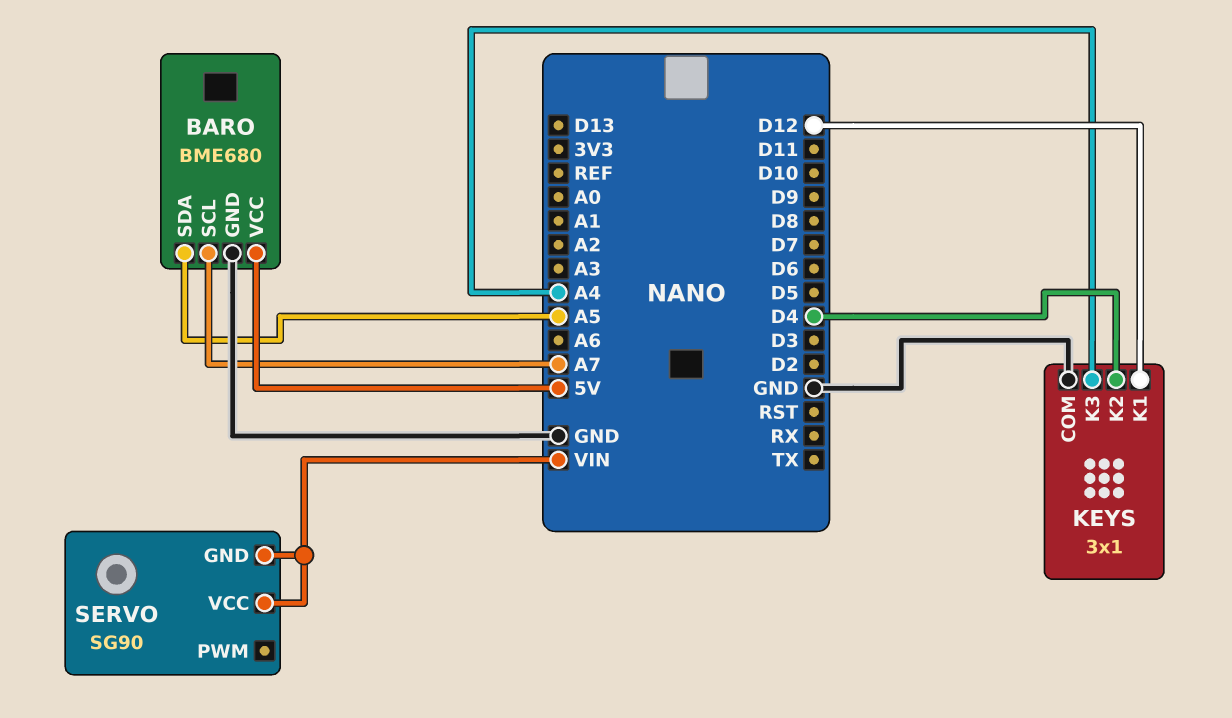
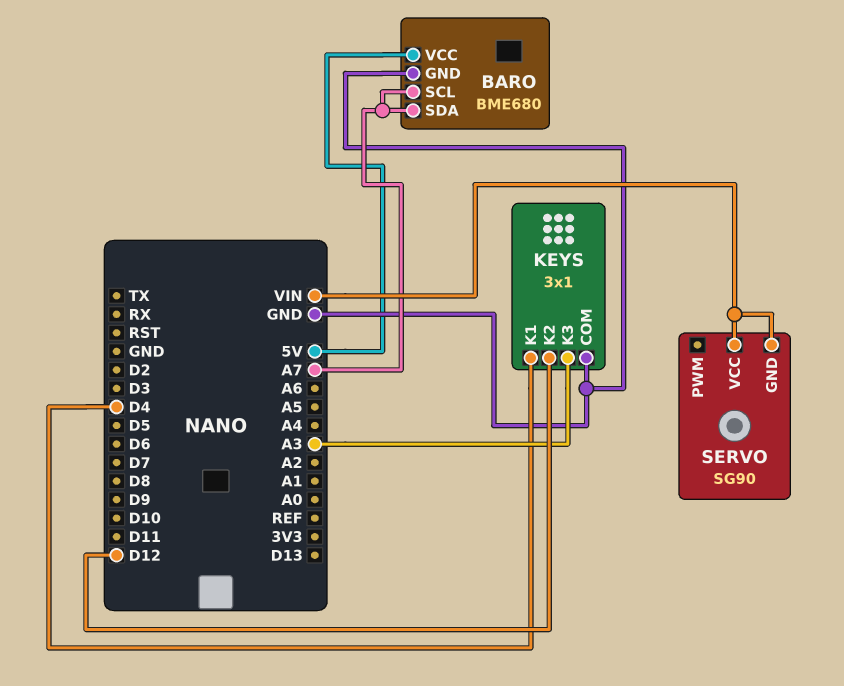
BARO pin SDA: A5 -> A7
KEYS pin K1: D12 -> D4
KEYS pin K2: D4 -> D12
KEYS pin K3: A4 -> A3

